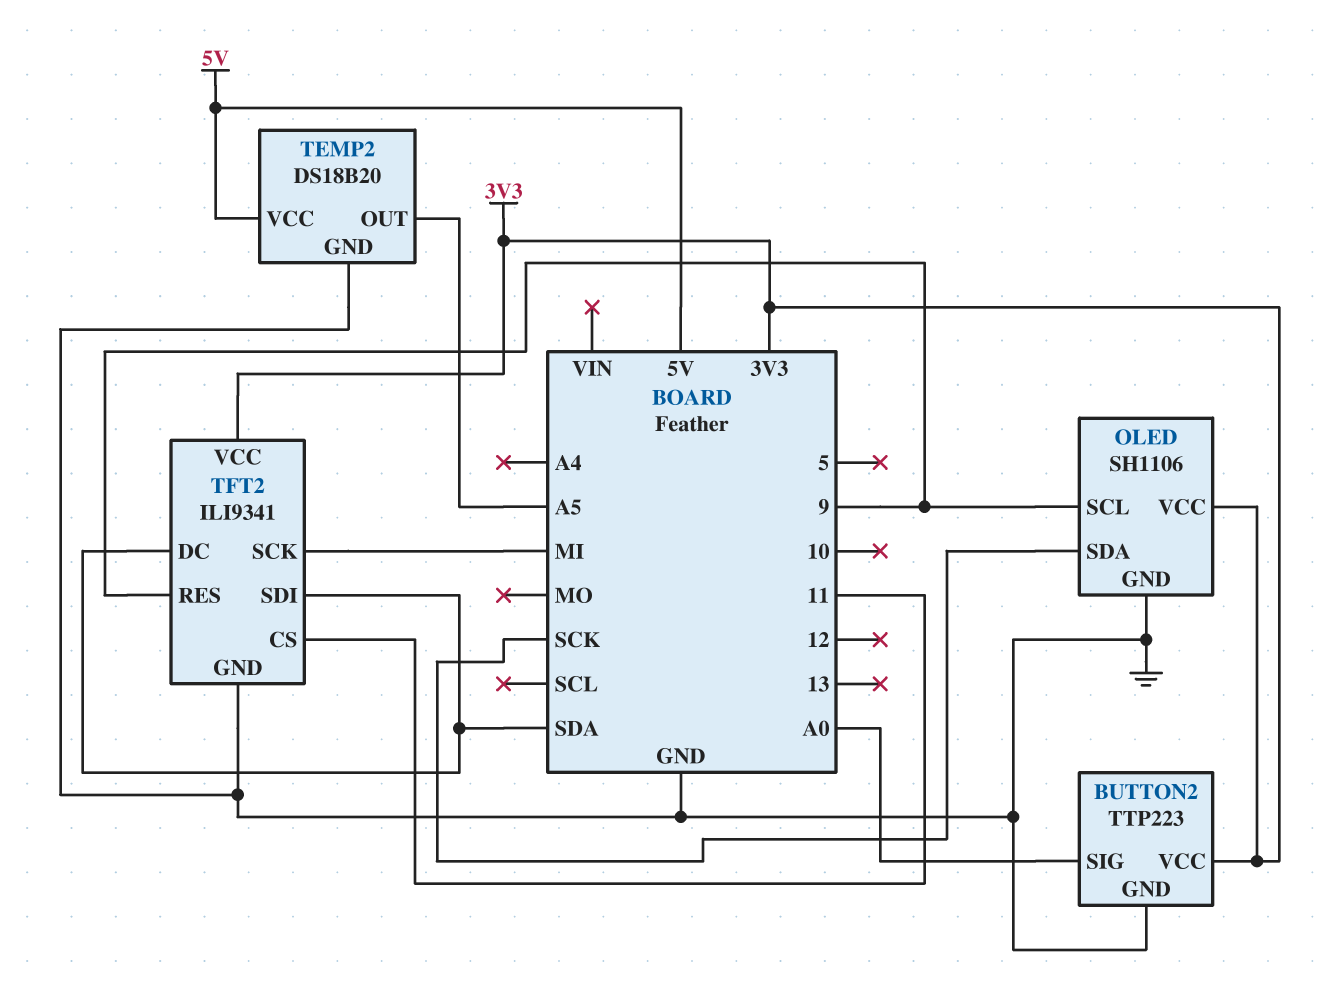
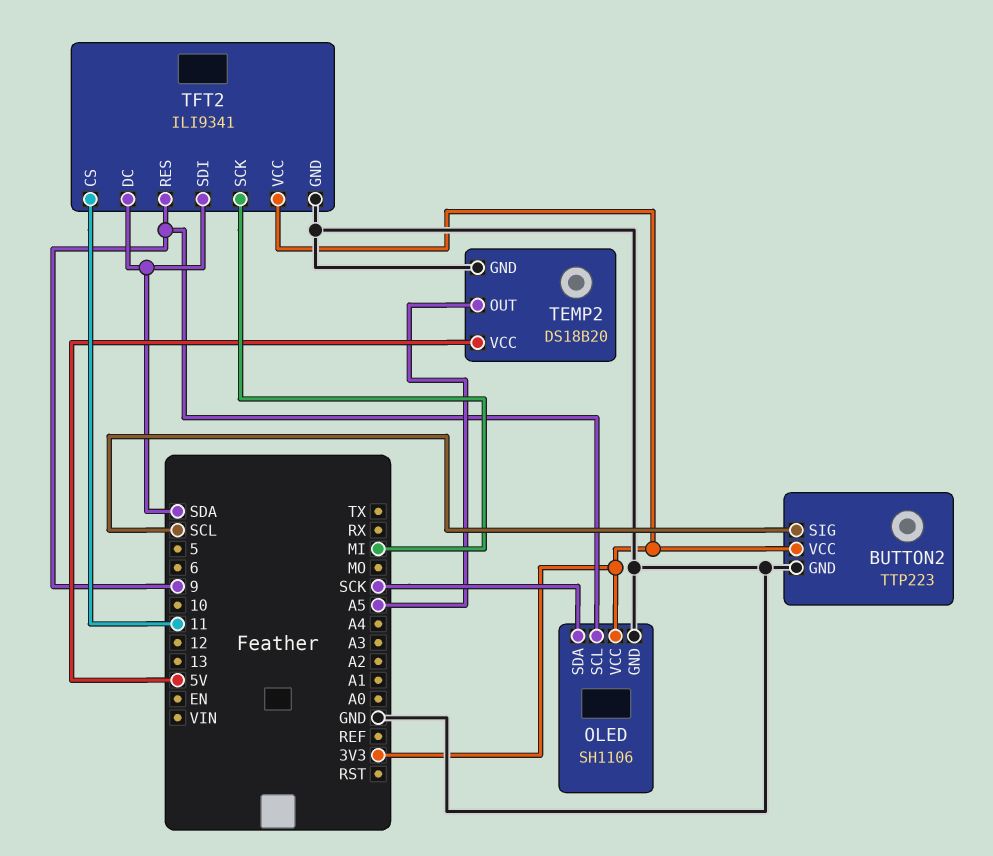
BUTTON2 pin SIG: A0 -> SCL

